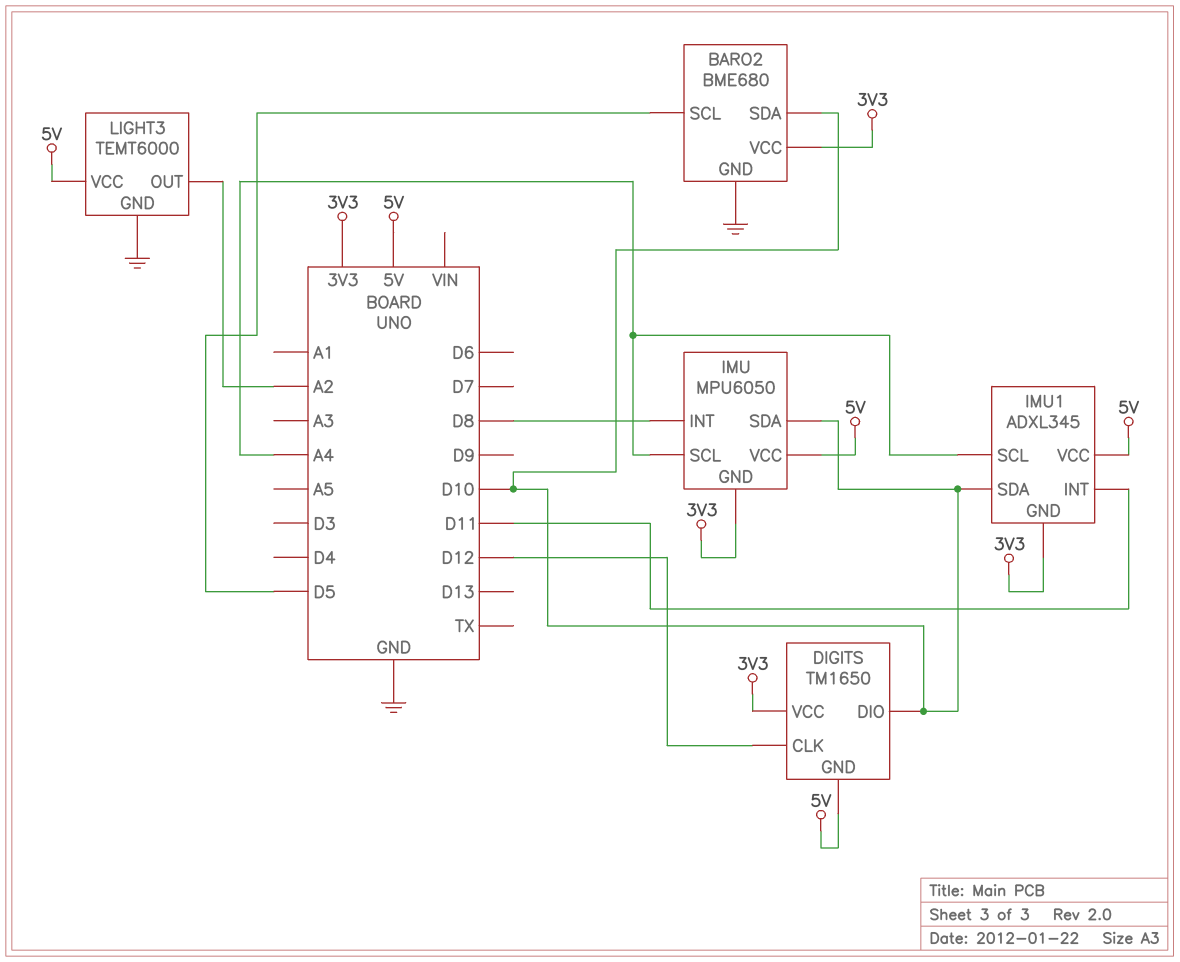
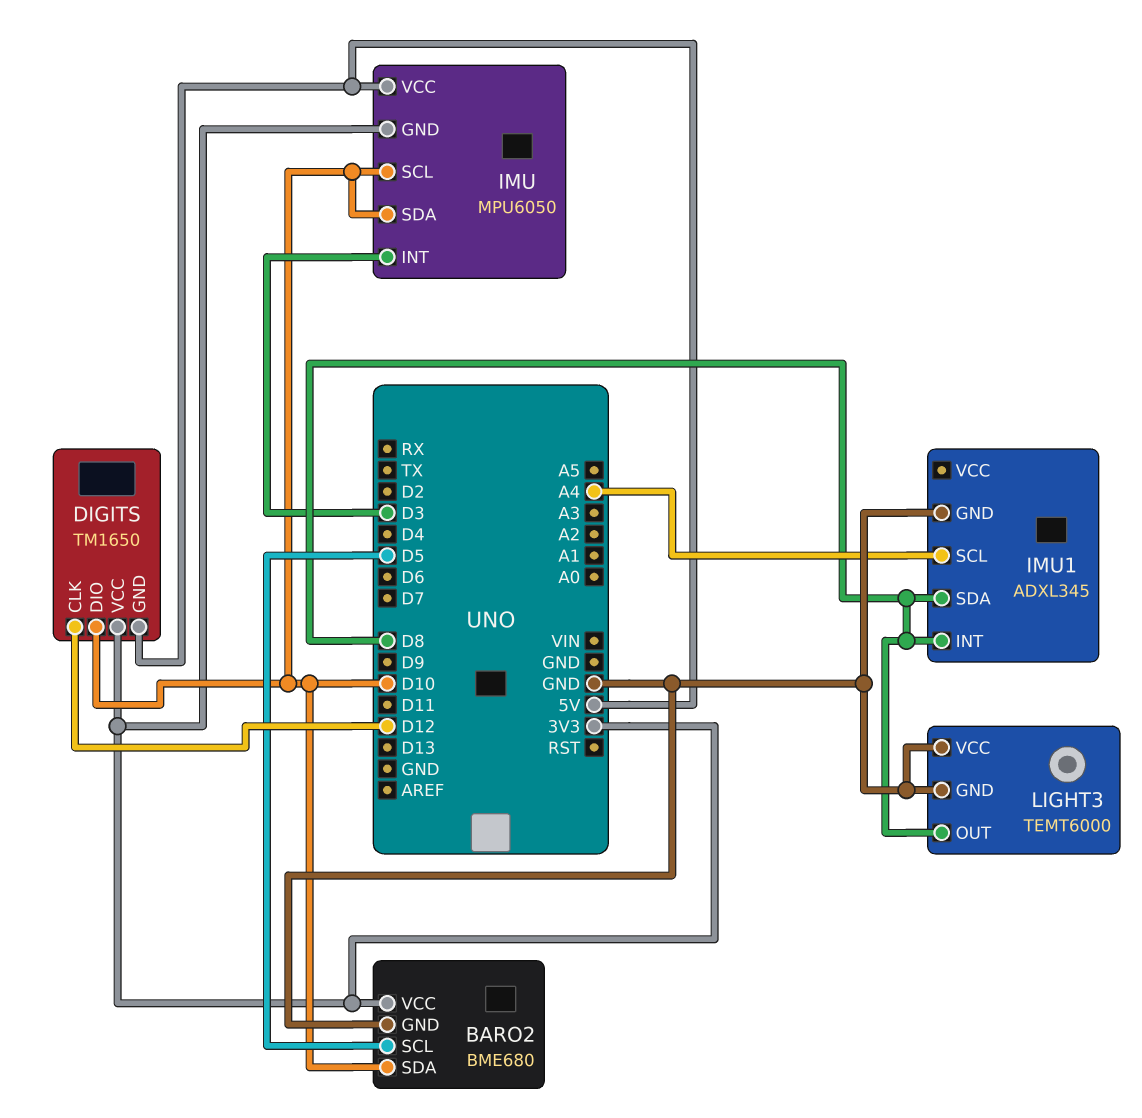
IMU pin INT: D8 -> D3
IMU pin SCL: A4 -> D10
IMU1 pin GND: 3V3 -> GND
IMU1 pin INT: D11 -> D8
IMU1 pin SDA: D10 -> D8
IMU1 pin VCC: 5V -> none
LIGHT3 pin OUT: A2 -> D8
LIGHT3 pin VCC: 5V -> GND

